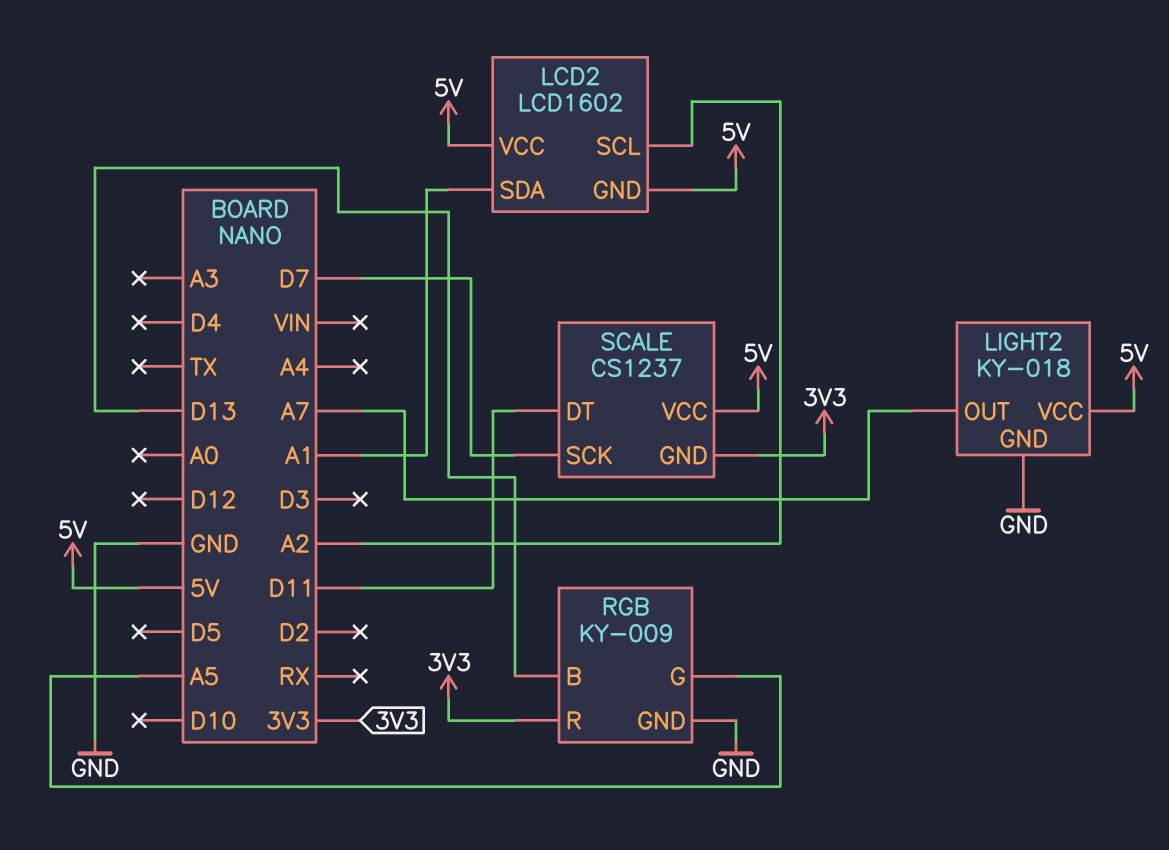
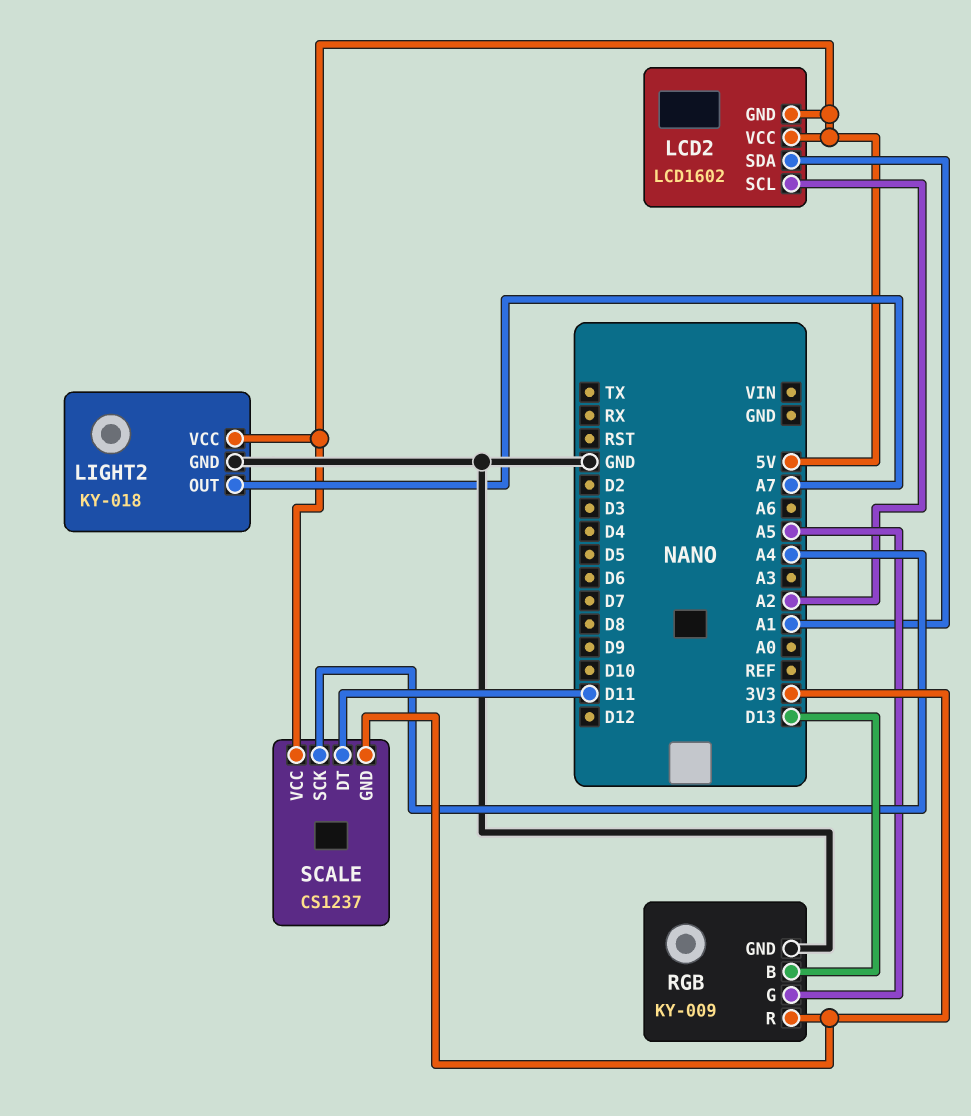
SCALE pin SCK: D7 -> A4

